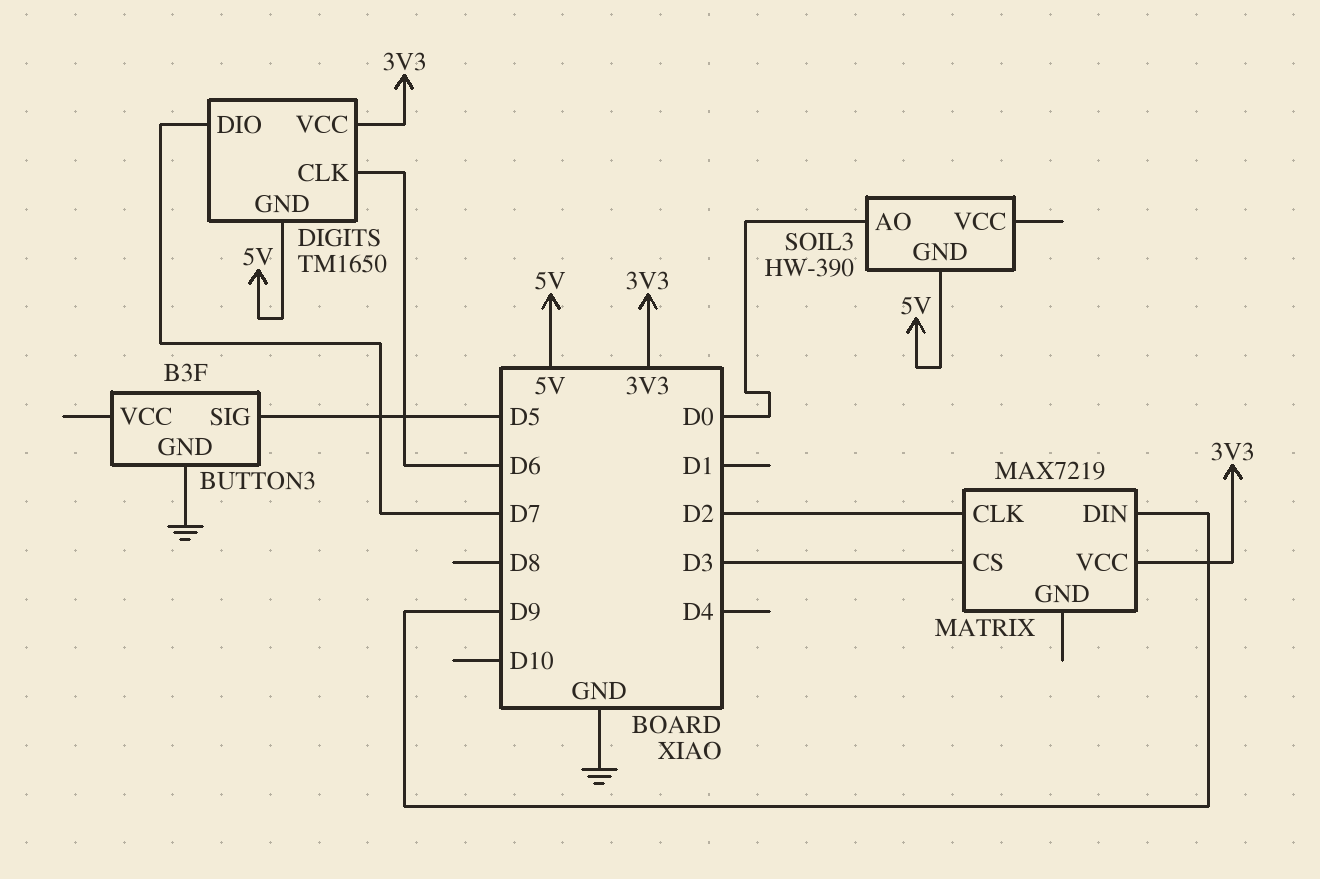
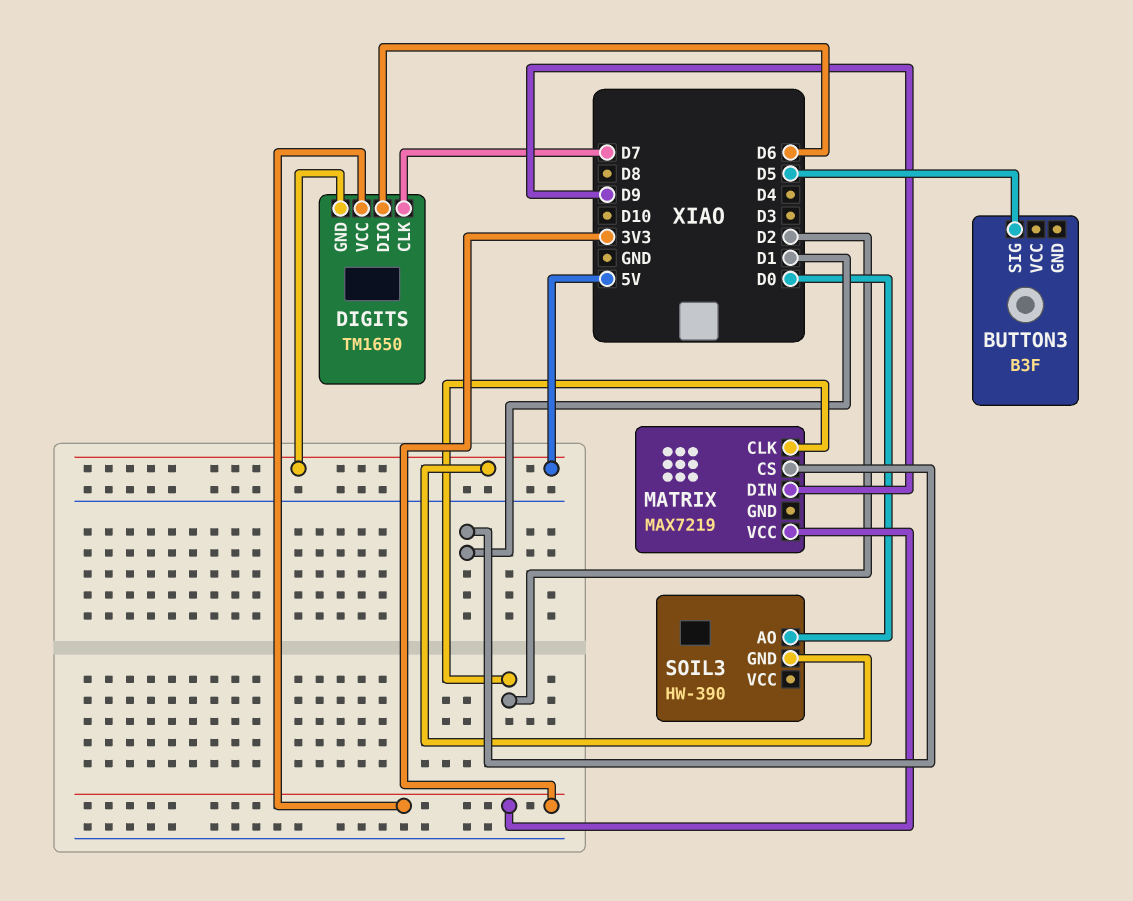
BUTTON3 pin GND: GND -> none
DIGITS pin CLK: D6 -> D7
DIGITS pin DIO: D7 -> D6
MATRIX pin CS: D3 -> D1

